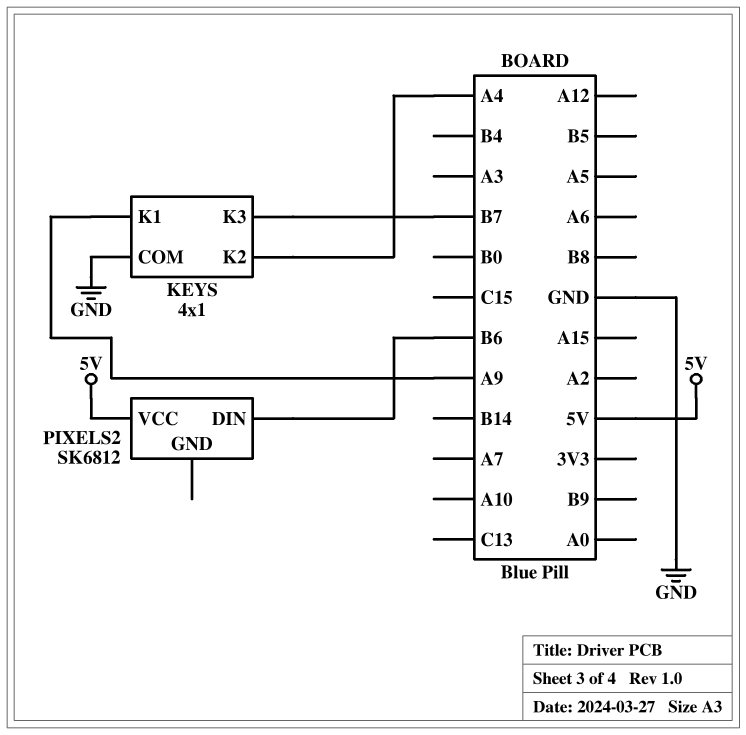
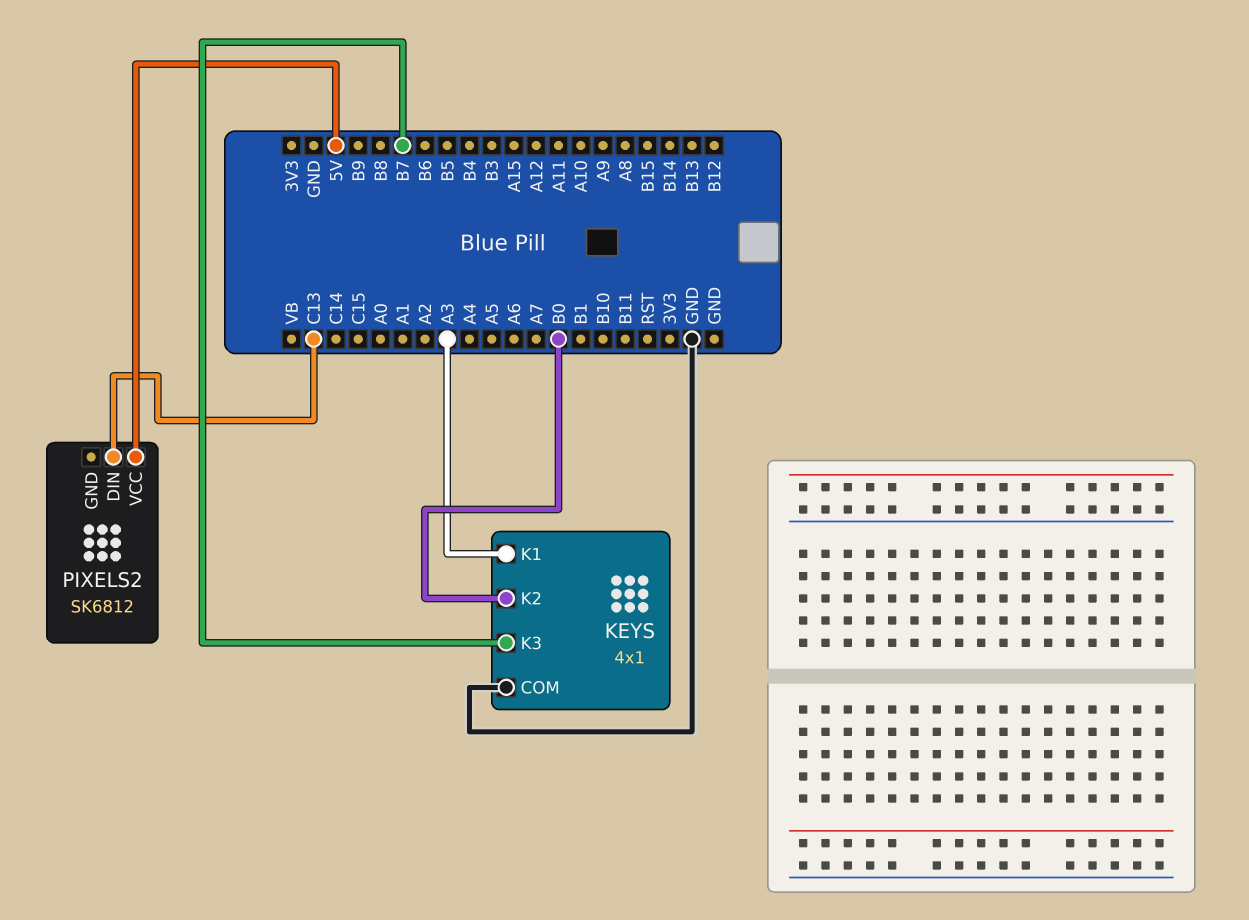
KEYS pin K1: A9 -> A3
KEYS pin K2: A4 -> B0
PIXELS2 pin DIN: B6 -> C13

